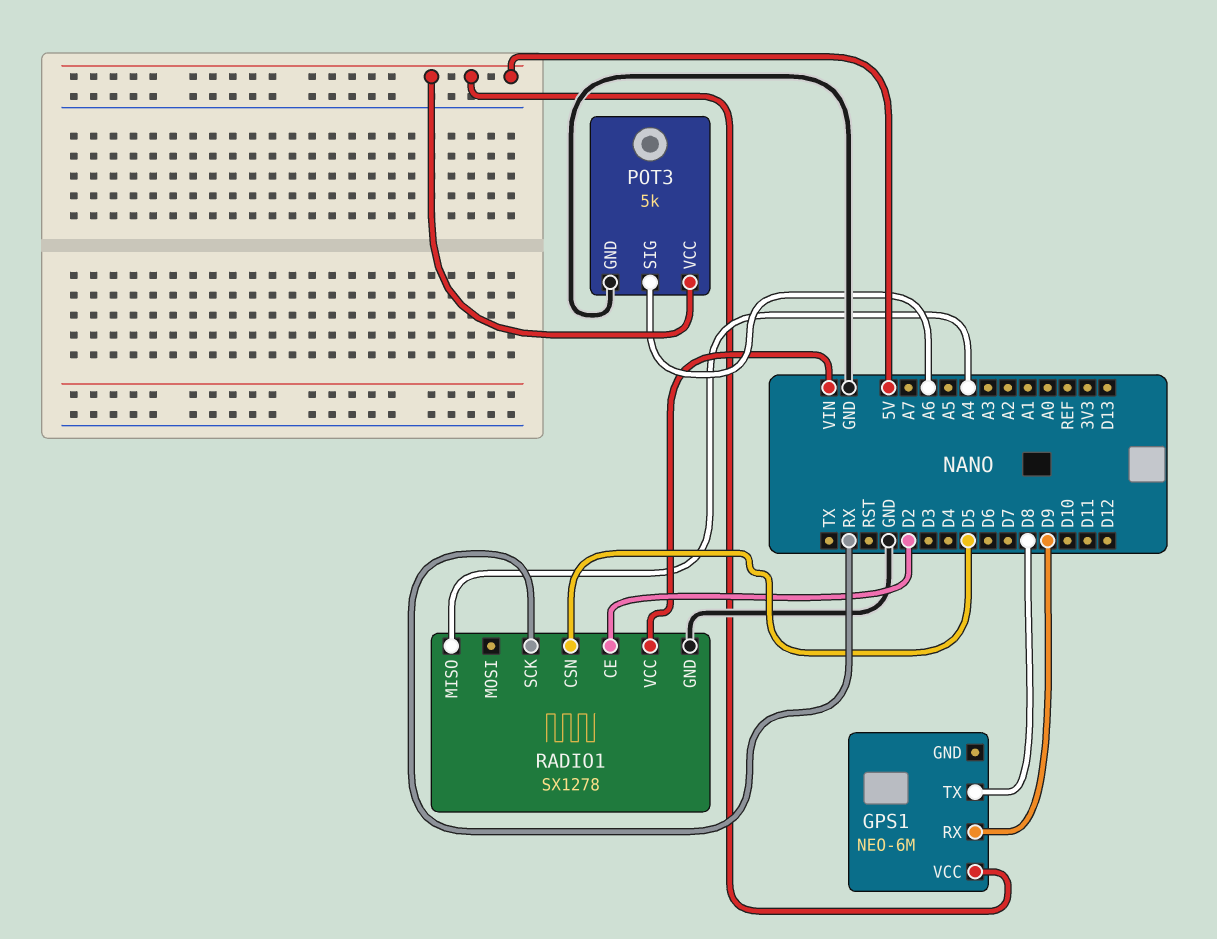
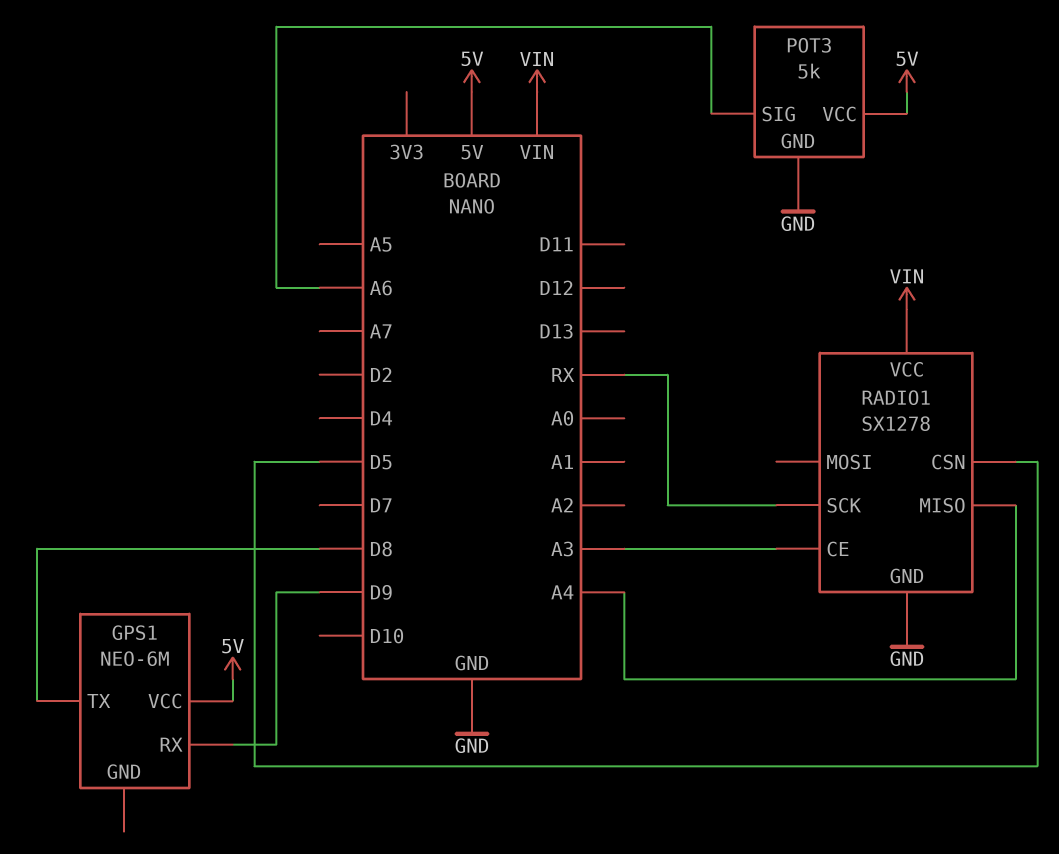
RADIO1 pin CE: D2 -> A3

